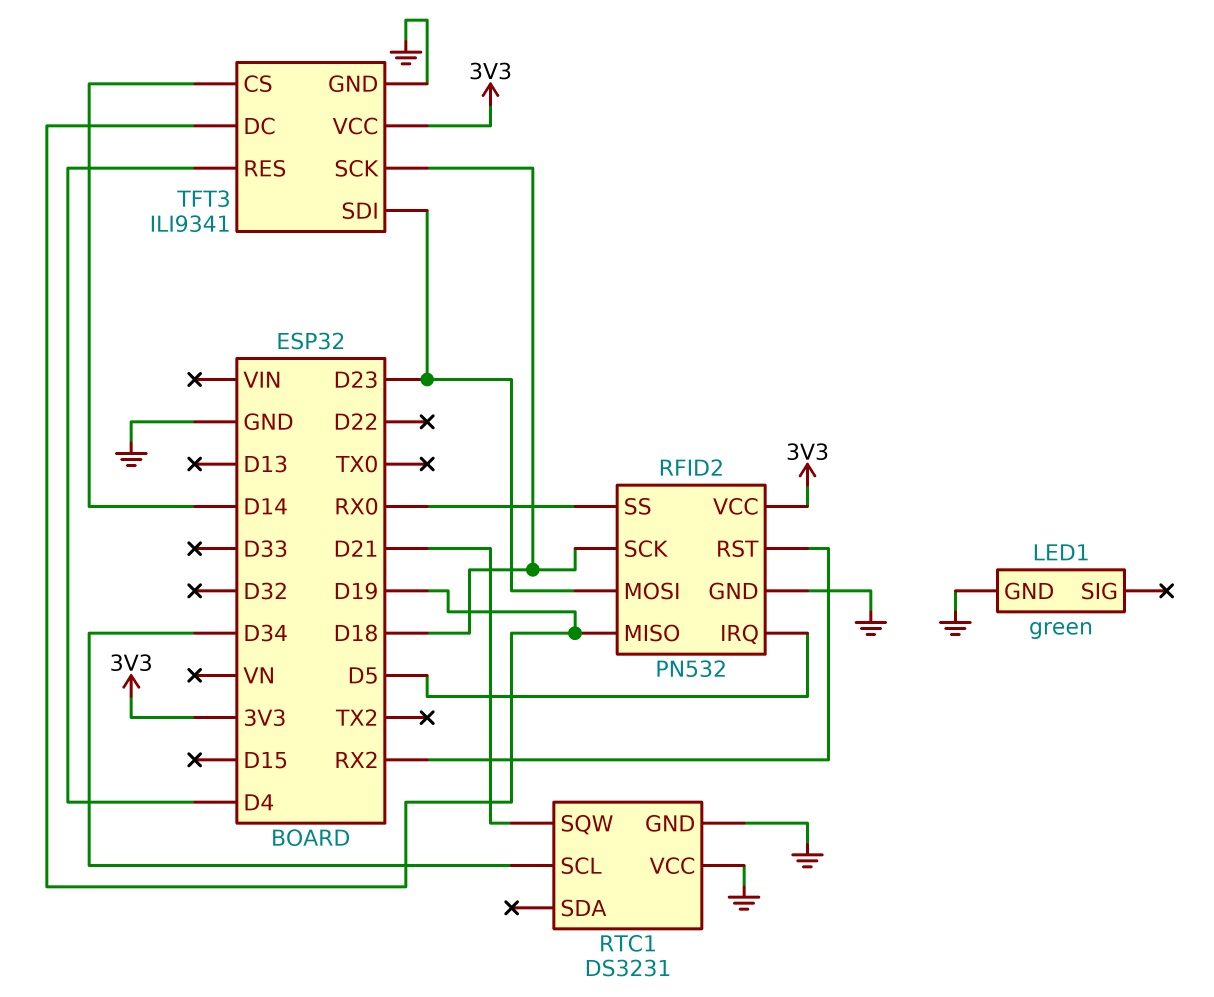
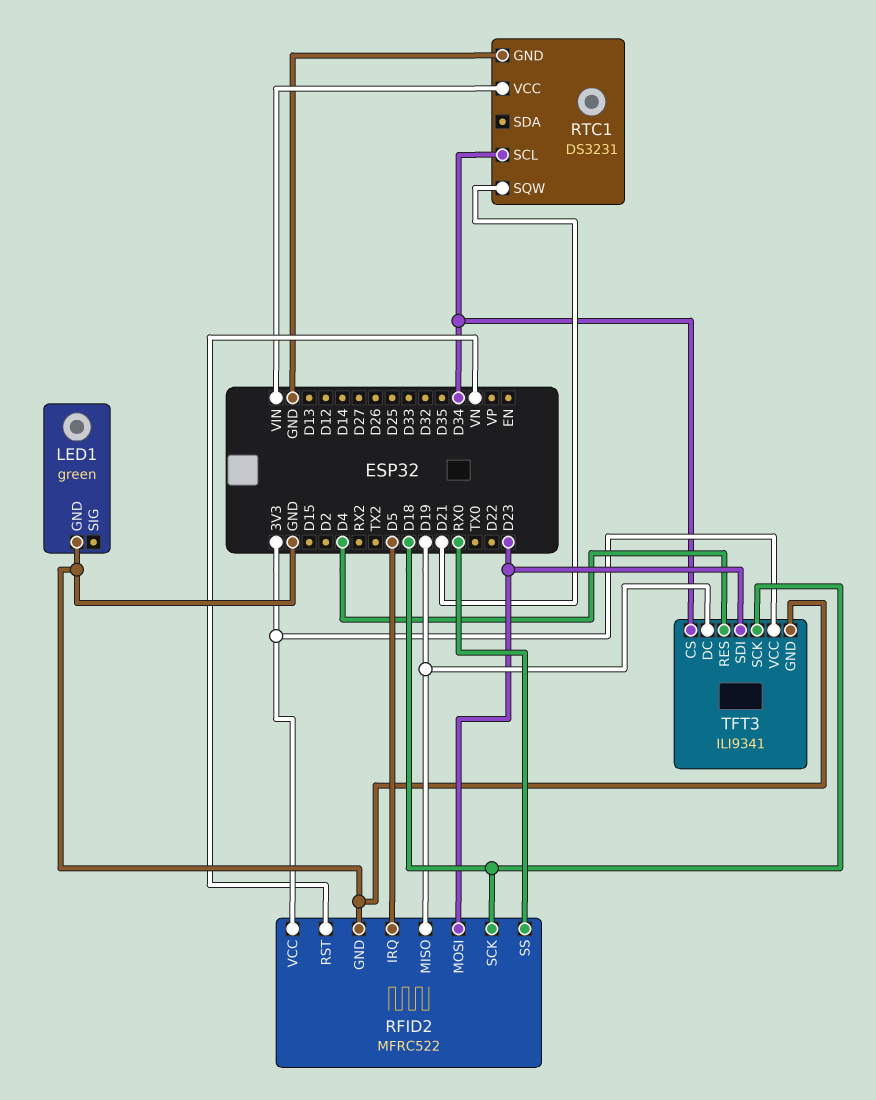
RFID2: PN532 -> MFRC522
RFID2 pin RST: RX2 -> VN
RTC1 pin VCC: GND -> VIN
TFT3 pin CS: D14 -> D34

